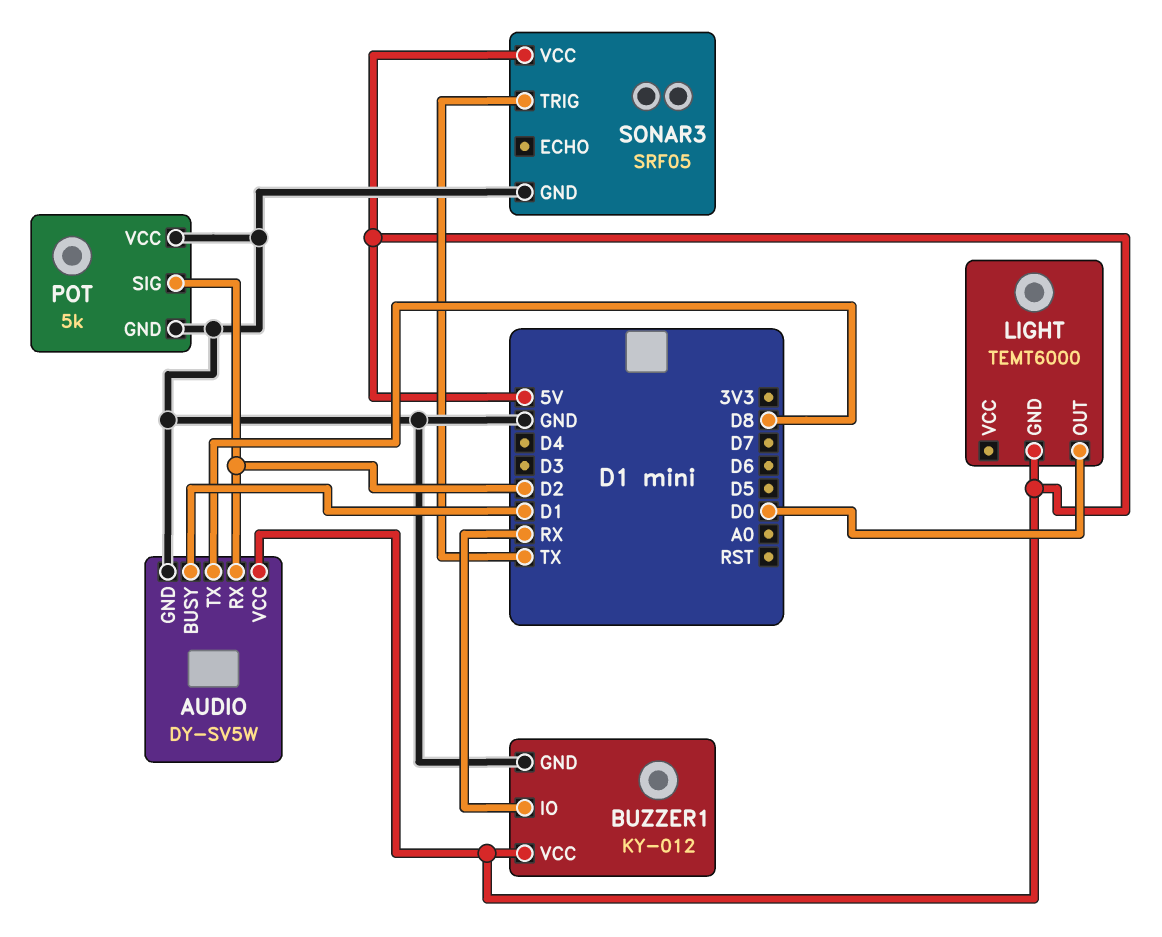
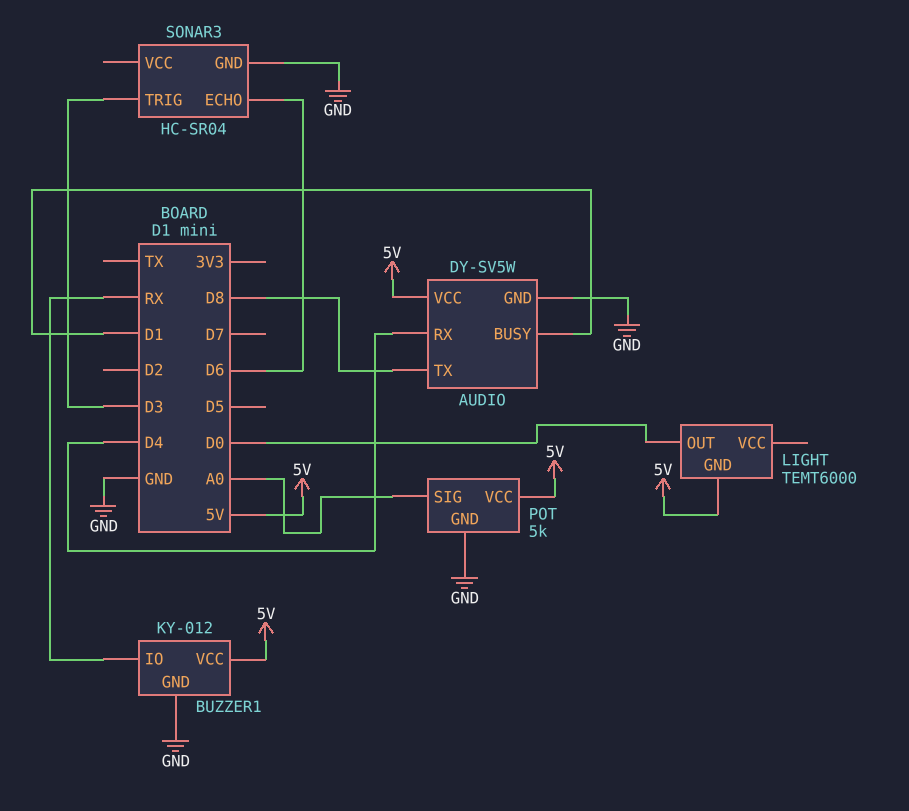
AUDIO pin RX: D2 -> D4
POT pin SIG: D2 -> A0
POT pin VCC: GND -> 5V
SONAR3: SRF05 -> HC-SR04
SONAR3 pin ECHO: none -> D6
SONAR3 pin TRIG: TX -> D3
SONAR3 pin VCC: 5V -> none

